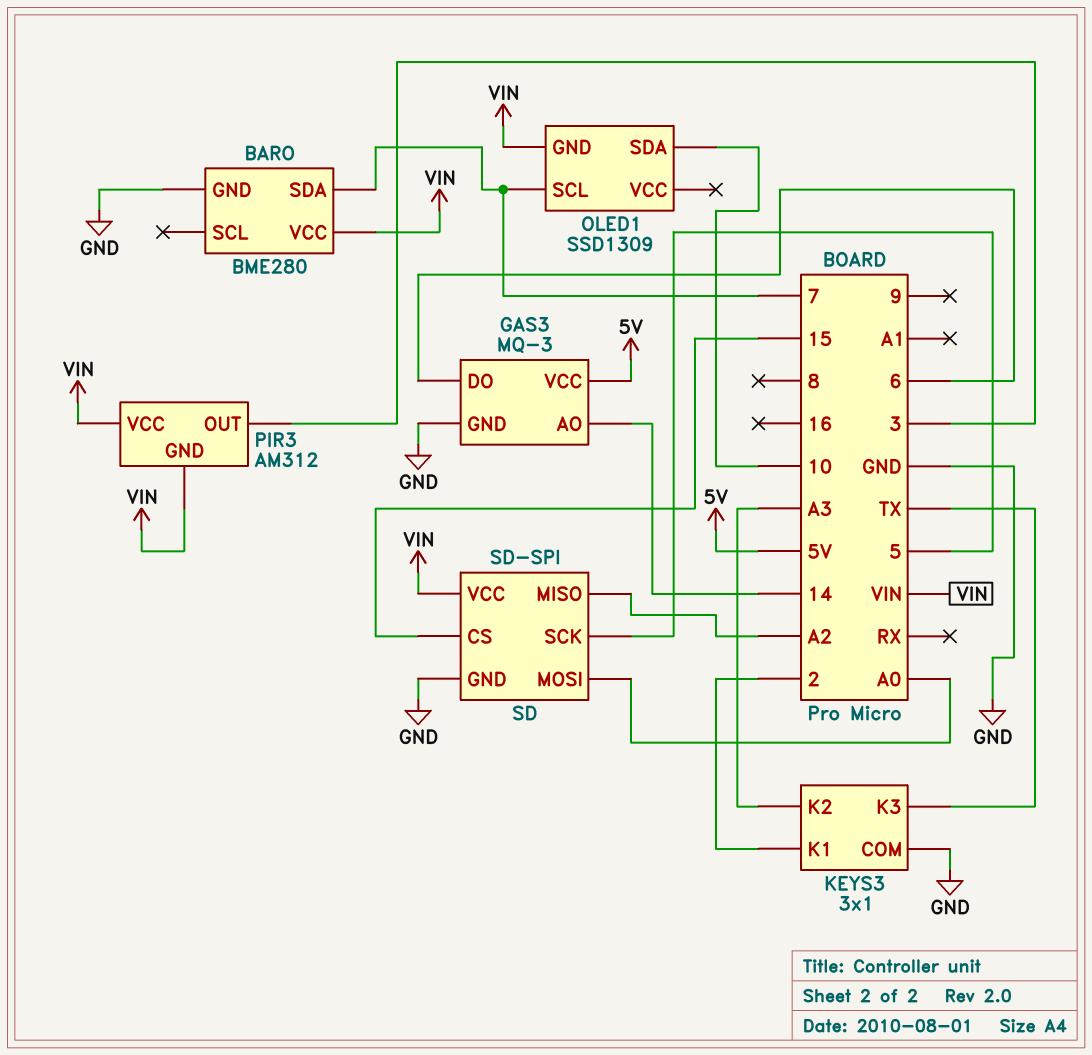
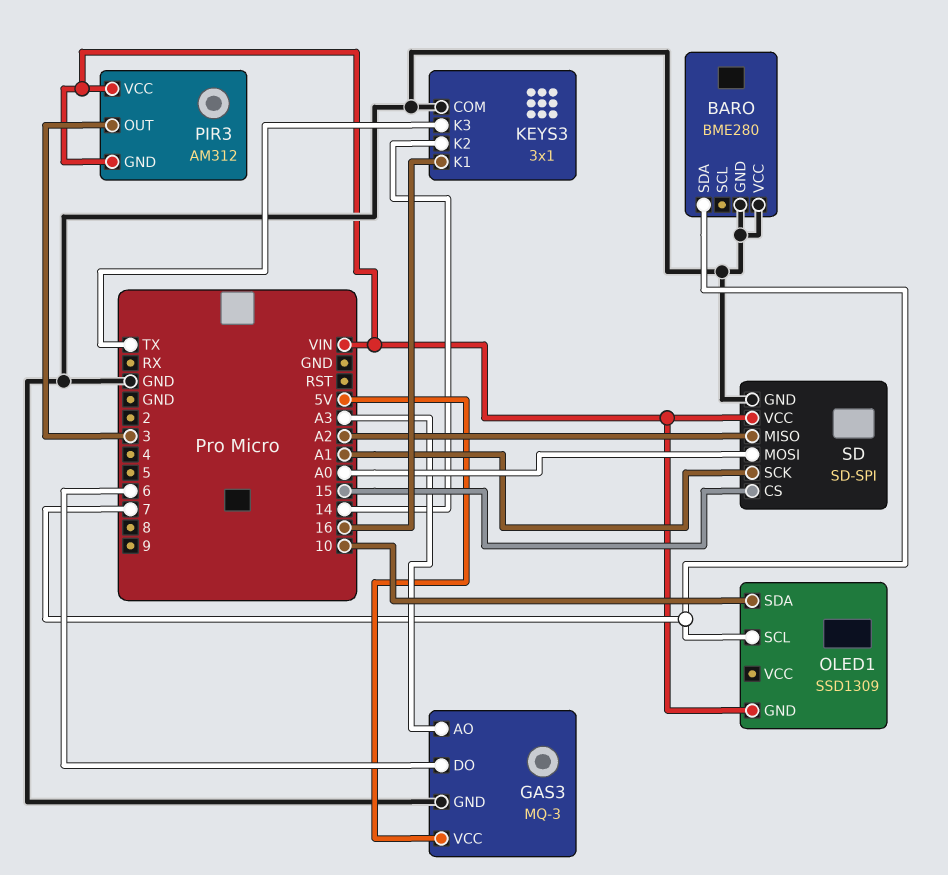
BARO pin VCC: VIN -> GND
GAS3 pin AO: 14 -> A3
KEYS3 pin K1: 2 -> 16
KEYS3 pin K2: A3 -> 14
SD pin SCK: 5 -> A1

